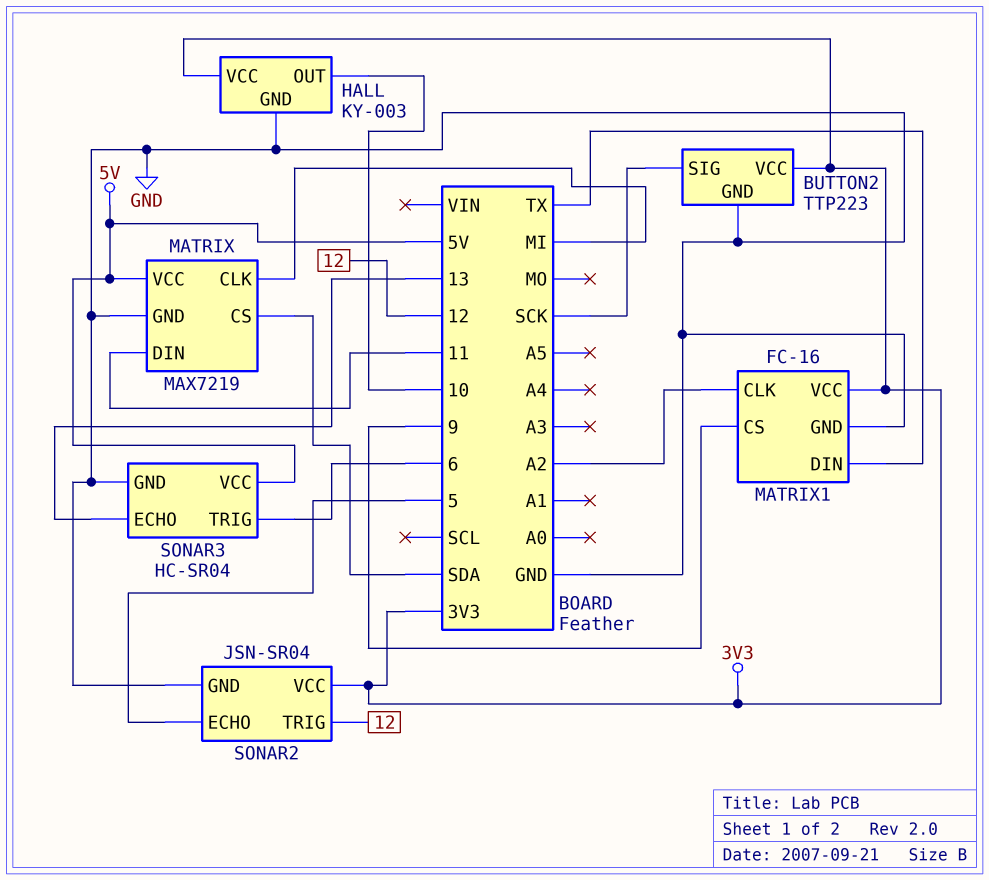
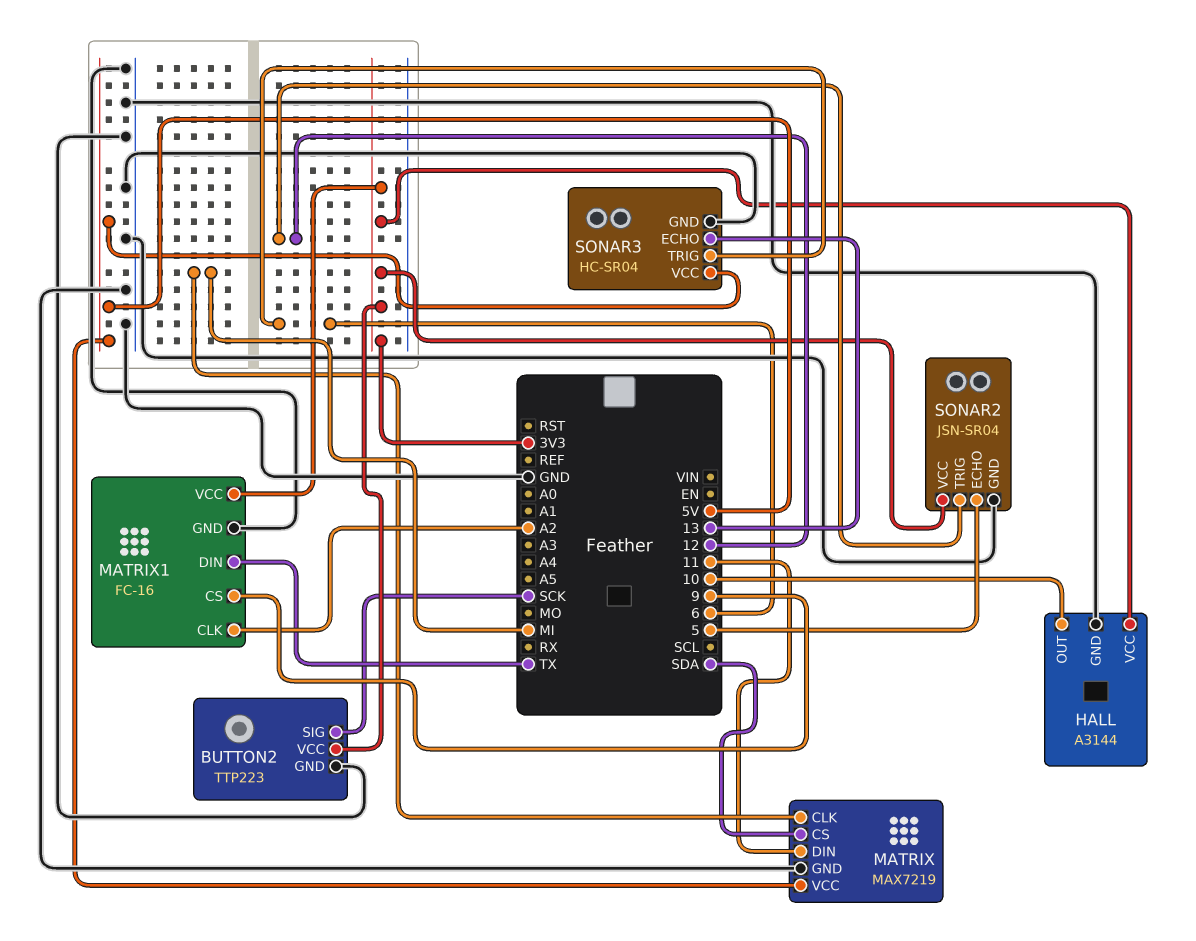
HALL: KY-003 -> A3144

